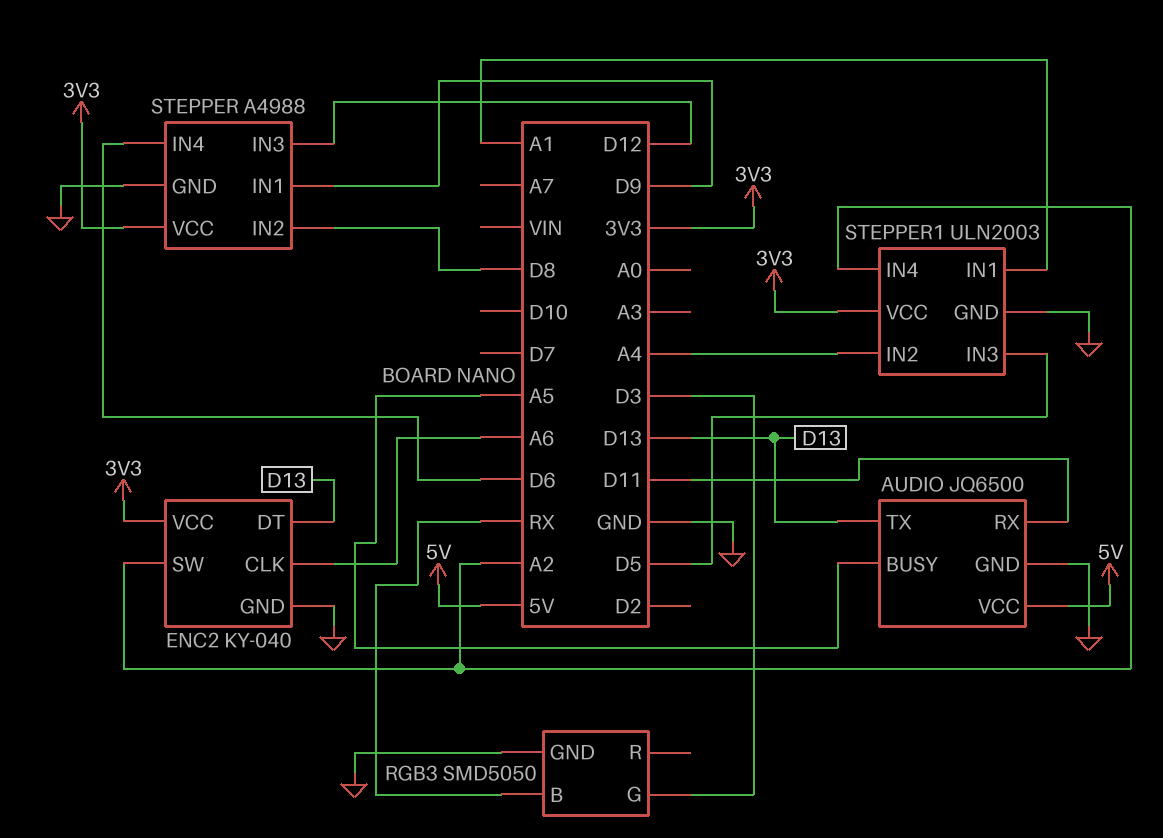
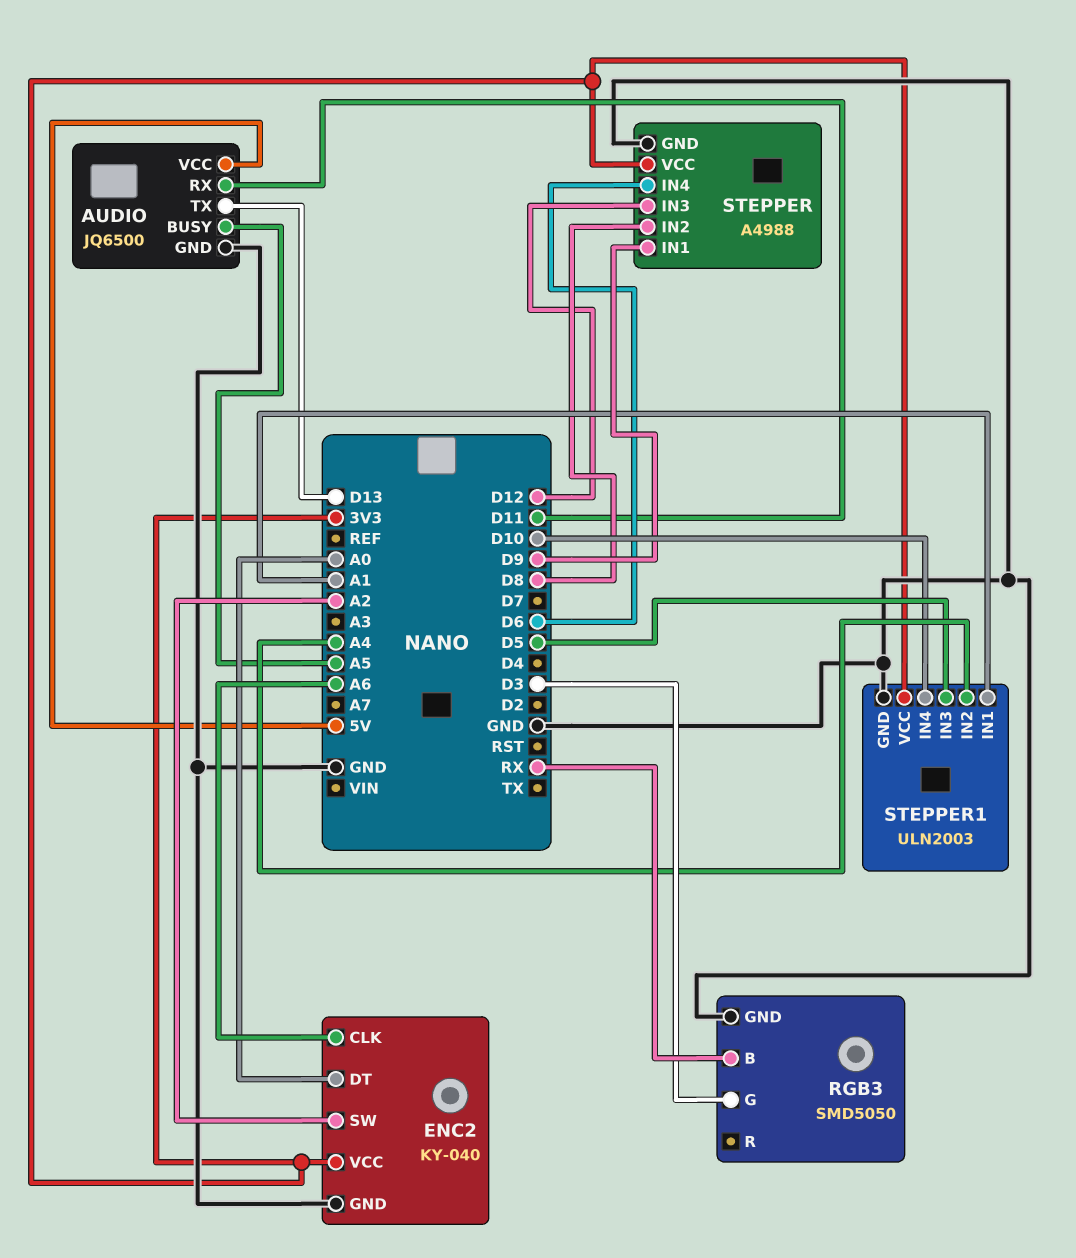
ENC2 pin DT: D13 -> A0
STEPPER1 pin IN4: A2 -> D10

